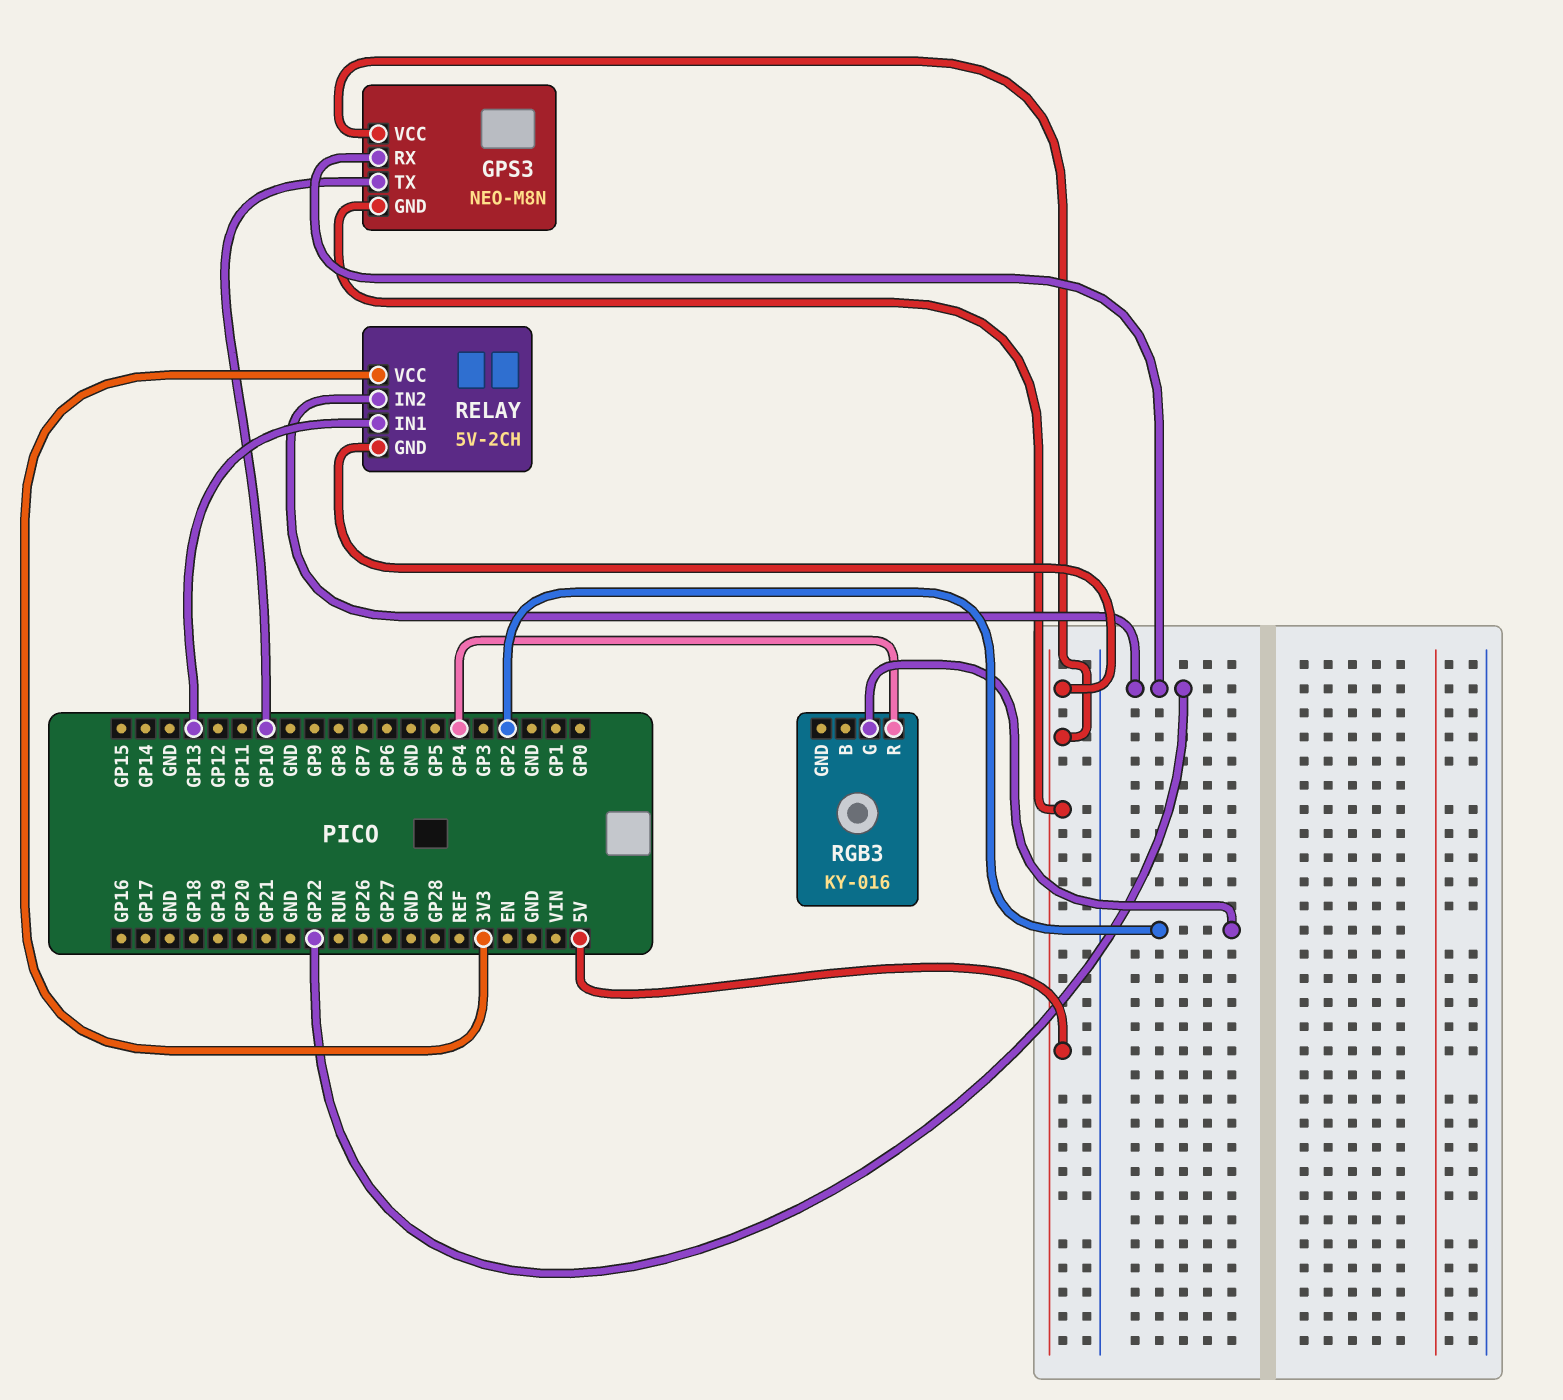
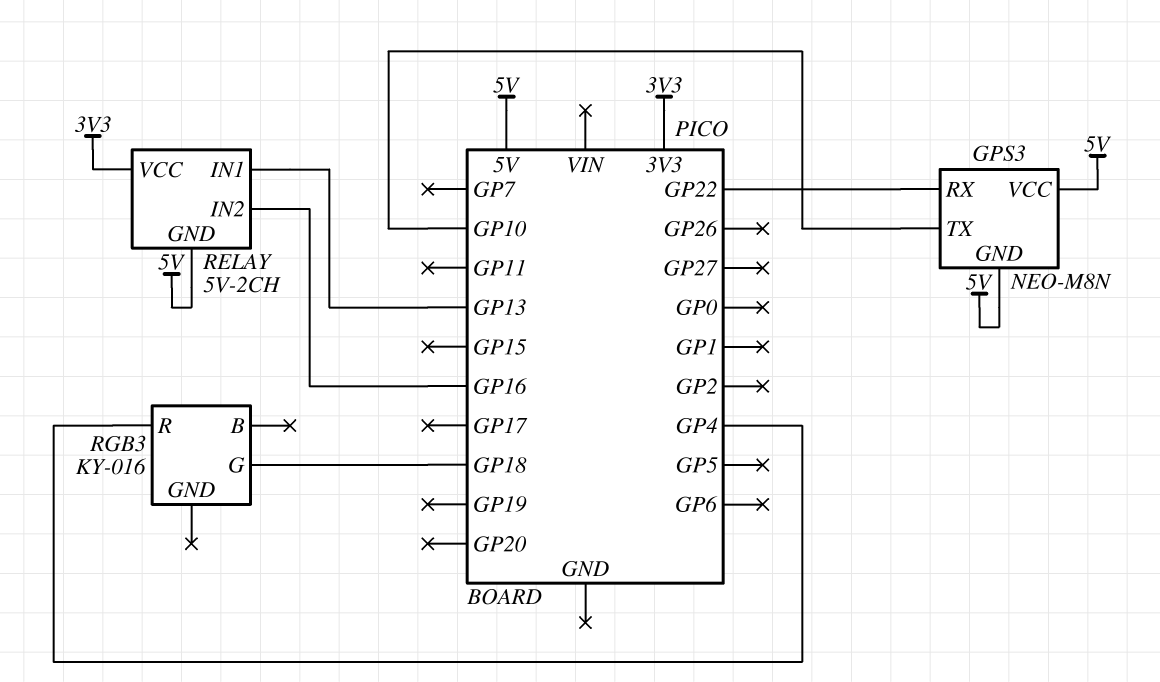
RELAY pin IN2: GP22 -> GP16
RGB3 pin G: GP2 -> GP18

